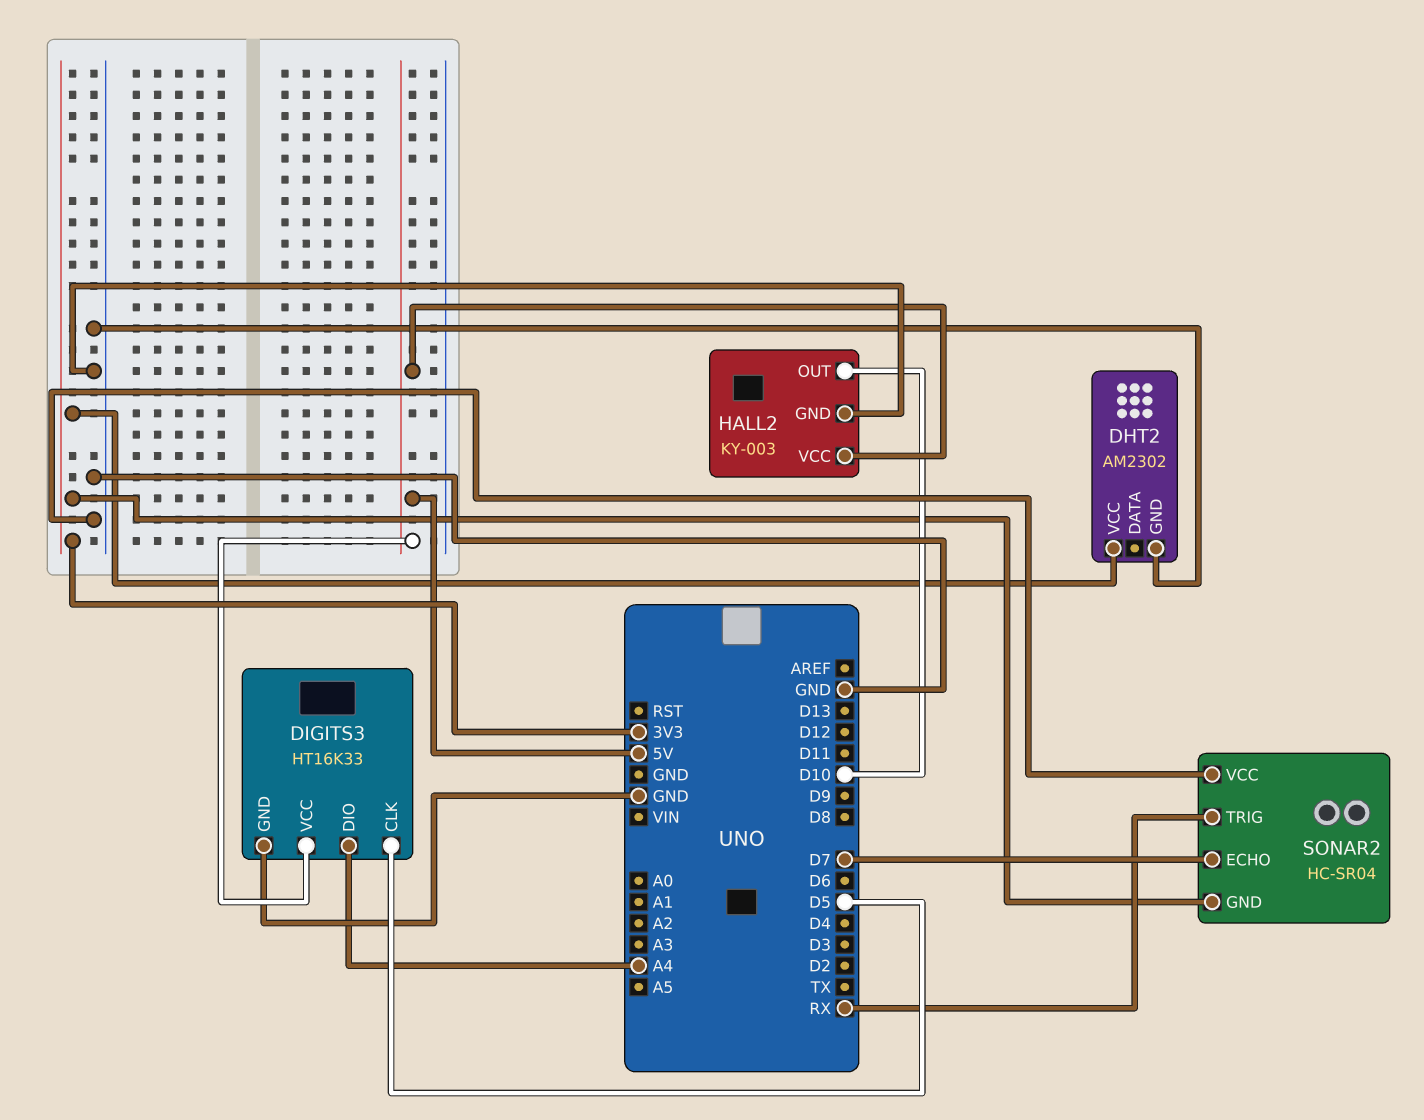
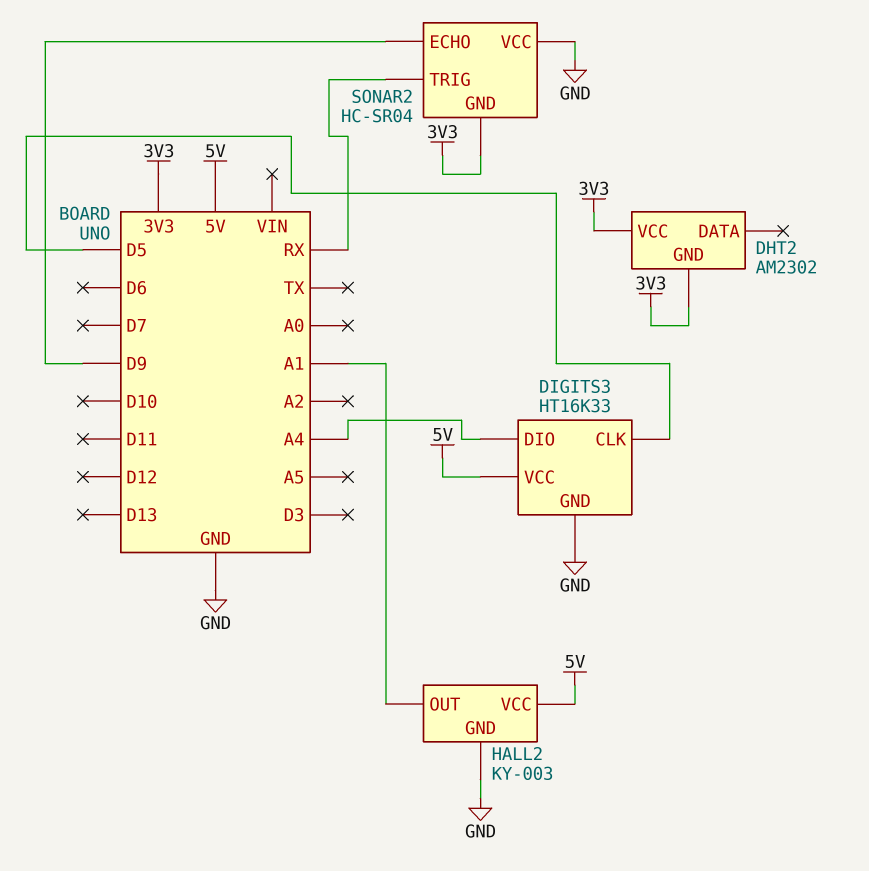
DHT2 pin GND: GND -> 3V3
HALL2 pin OUT: D10 -> A1
SONAR2 pin ECHO: D7 -> D9

